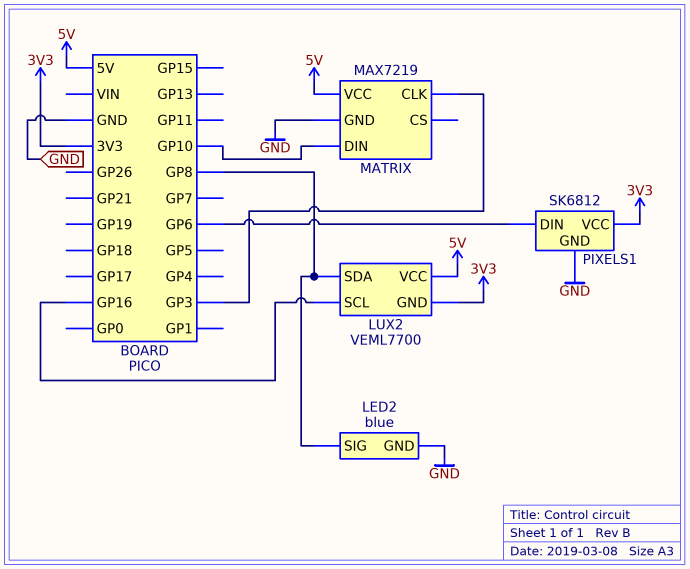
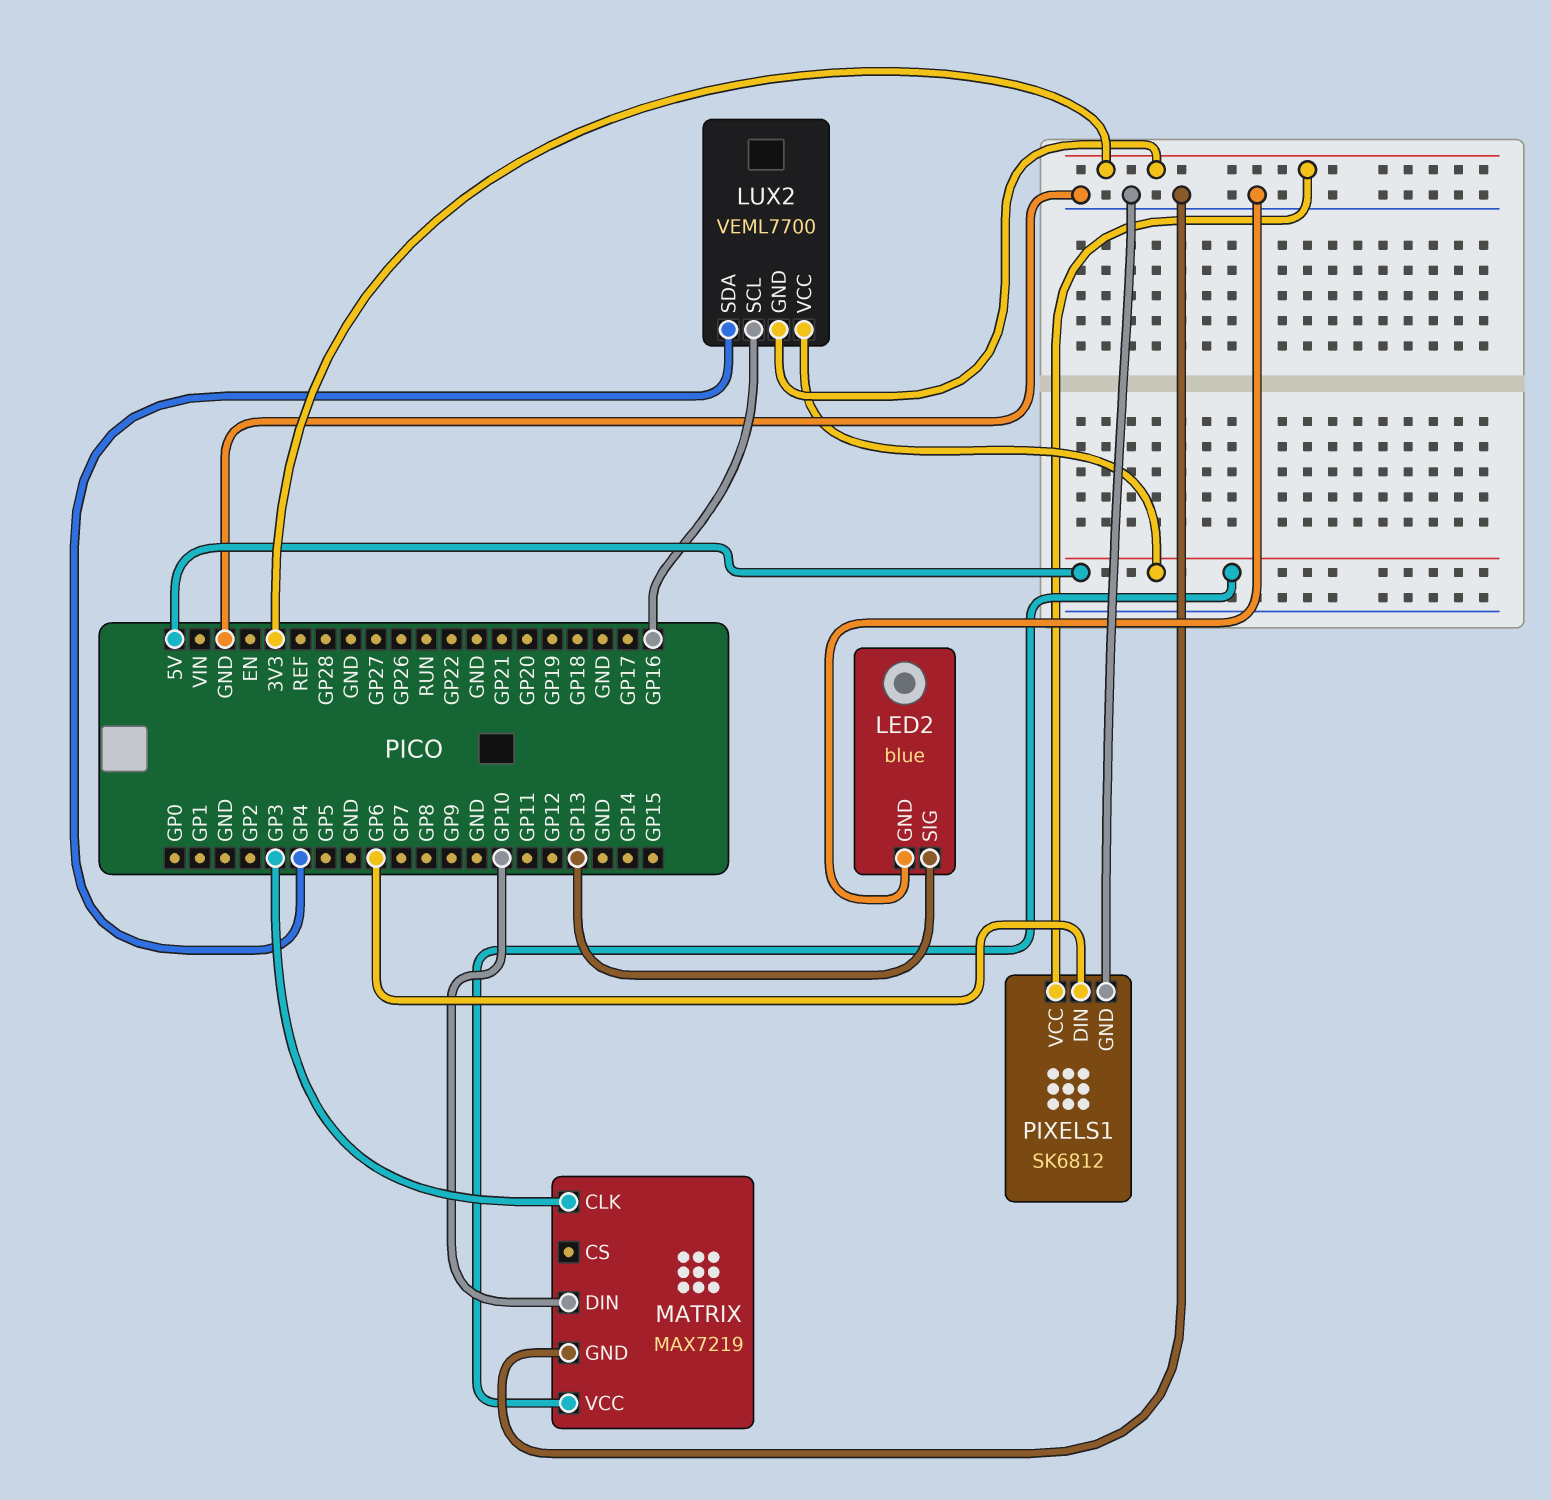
LED2 pin SIG: GP8 -> GP13
LUX2 pin SDA: GP8 -> GP4

